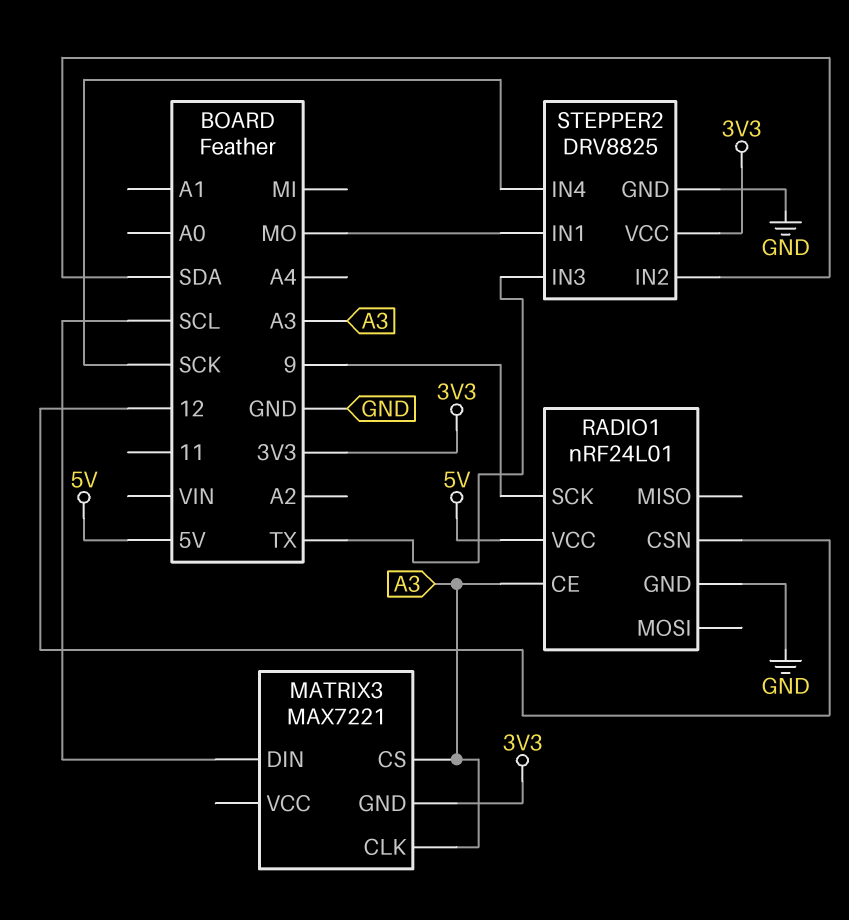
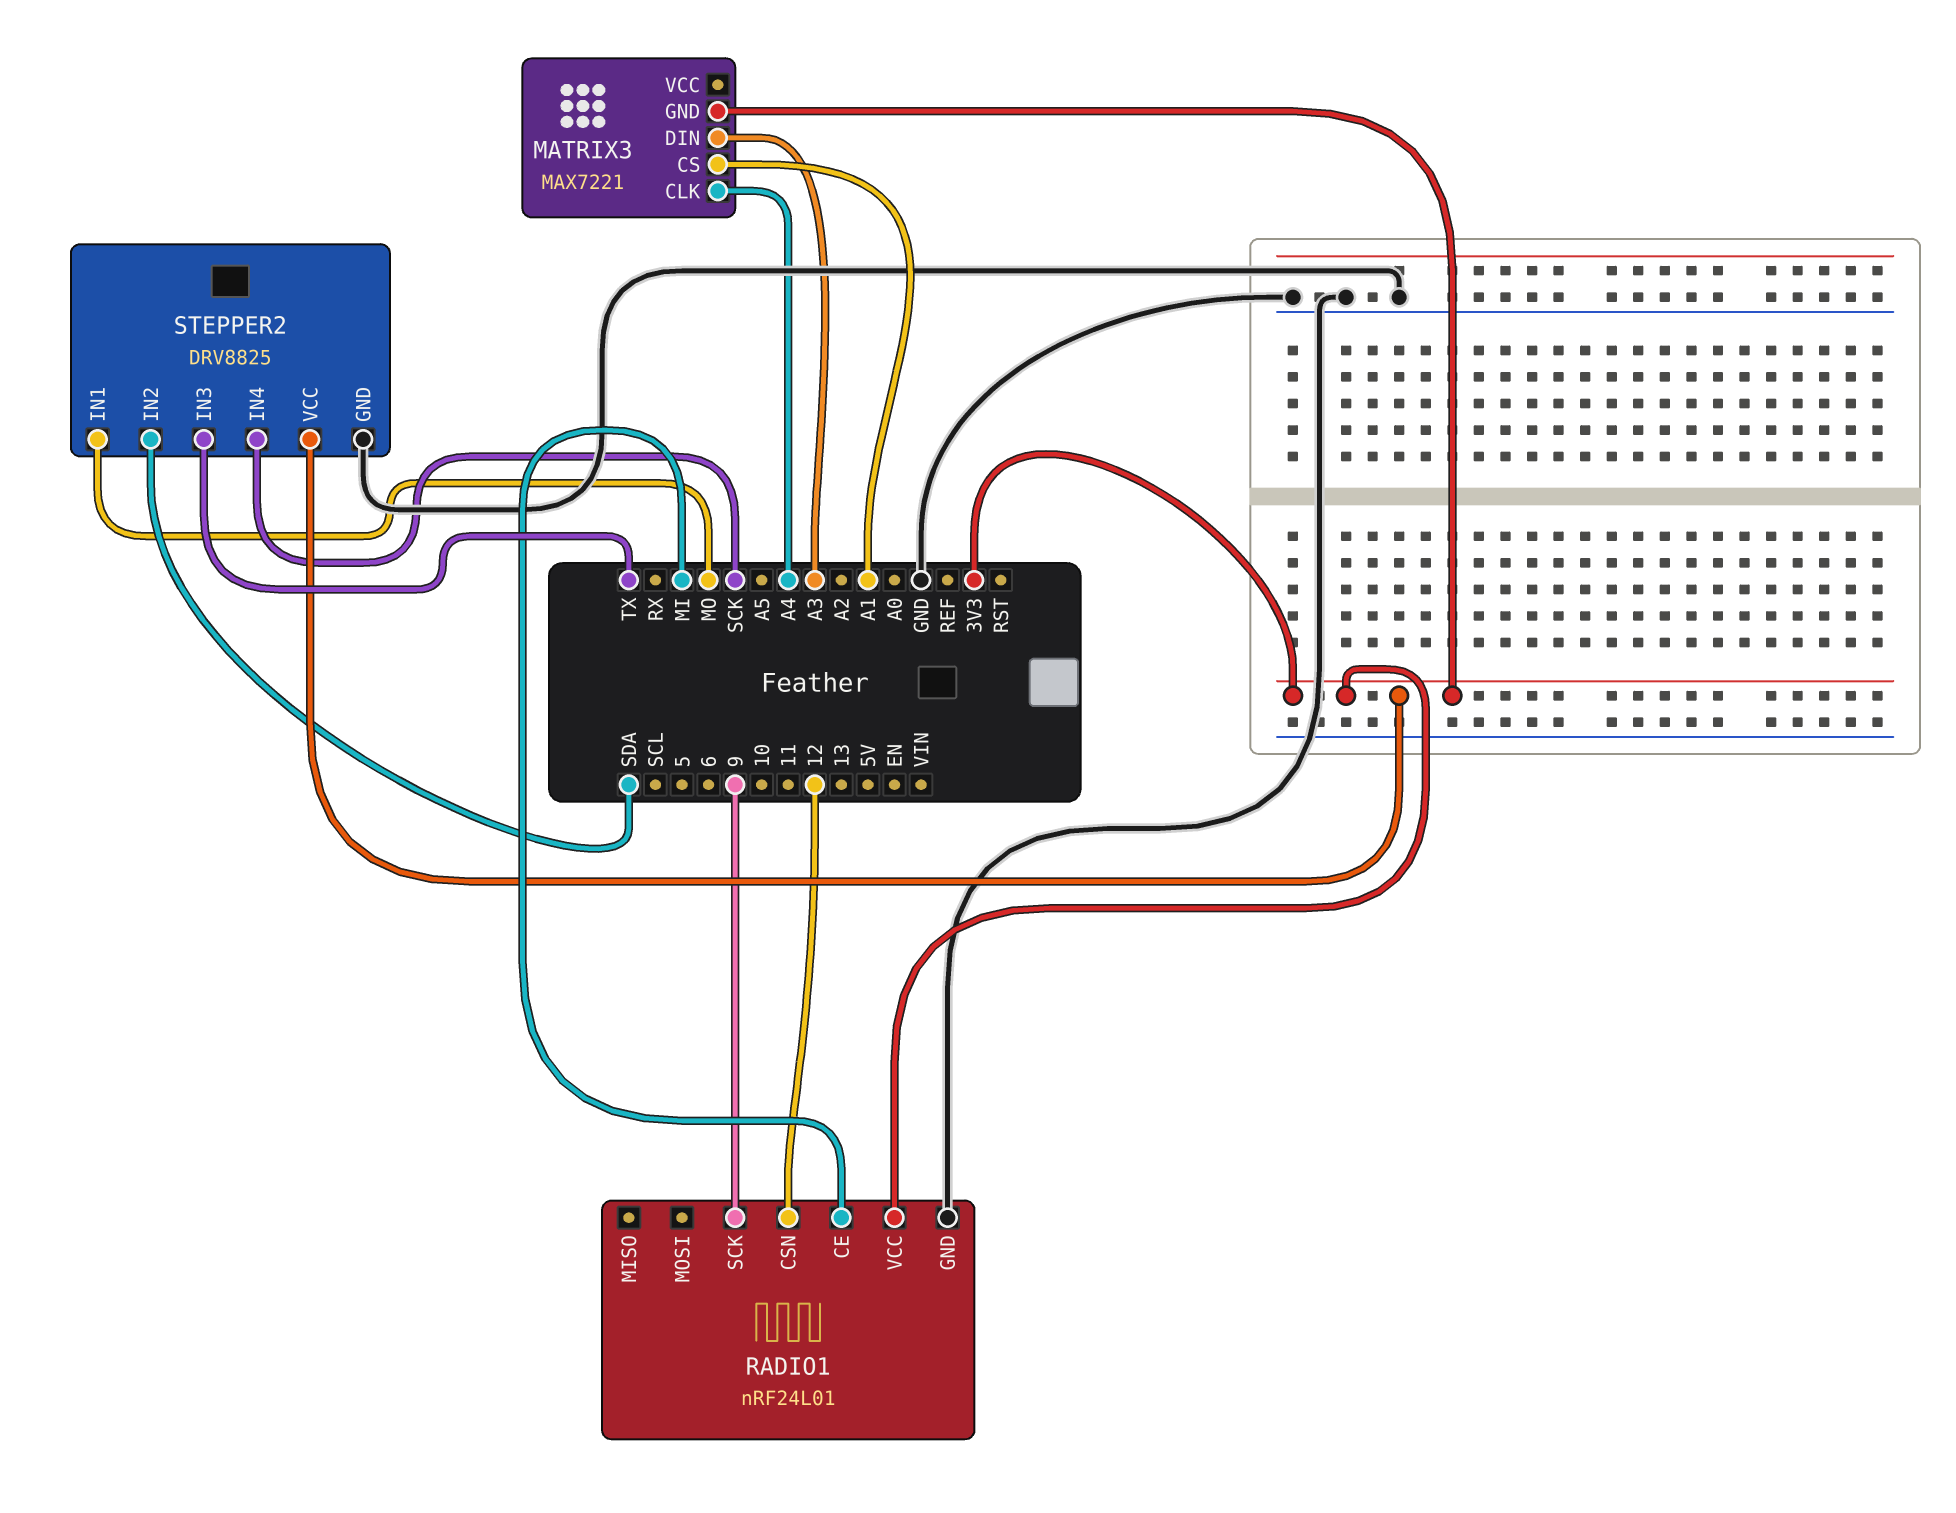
MATRIX3 pin CLK: A3 -> A4
MATRIX3 pin CS: A3 -> A1
MATRIX3 pin DIN: SCL -> A3
RADIO1 pin CE: A3 -> MI
RADIO1 pin VCC: 5V -> 3V3

